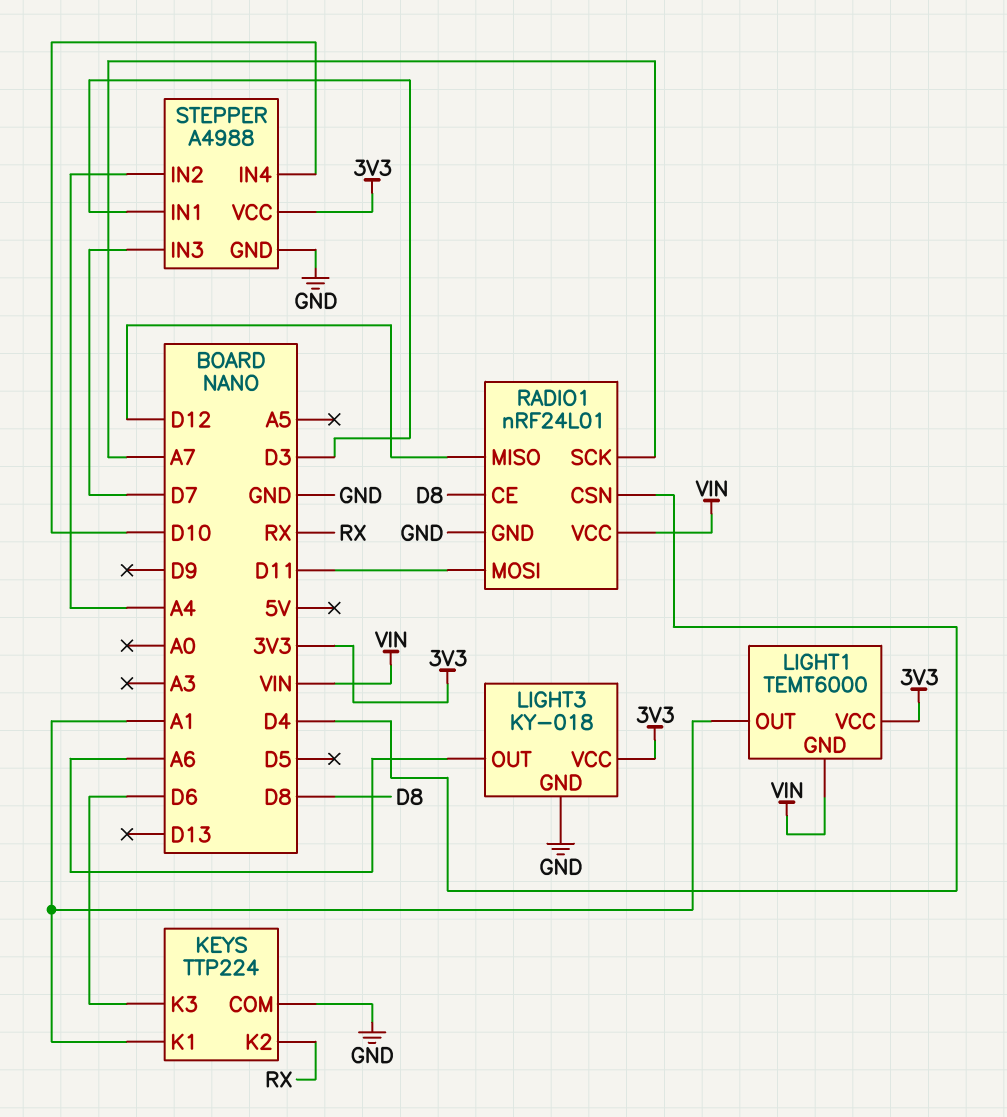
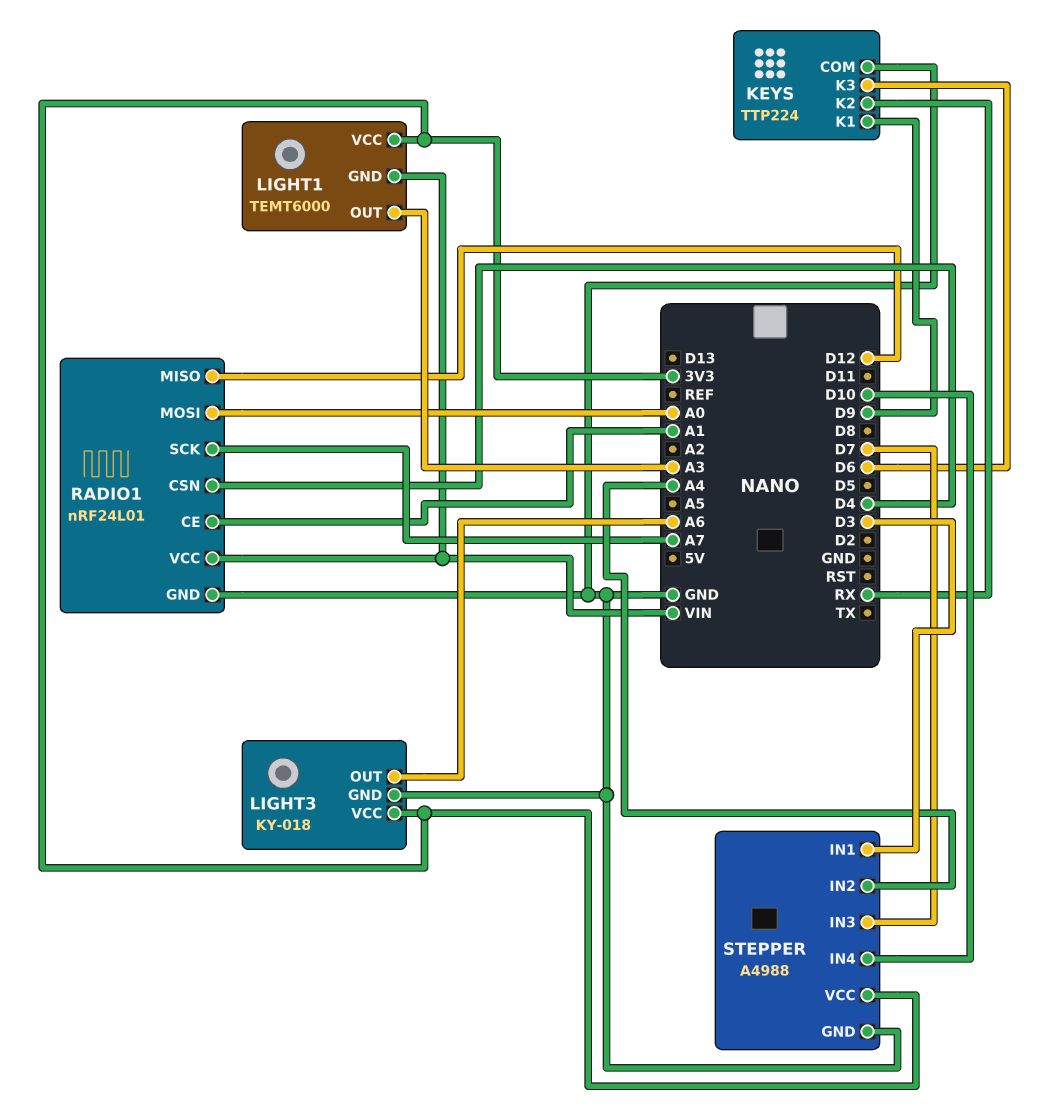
KEYS pin K1: A1 -> D9
LIGHT1 pin OUT: A1 -> A3
RADIO1 pin CE: D8 -> A1
RADIO1 pin MOSI: D11 -> A0

